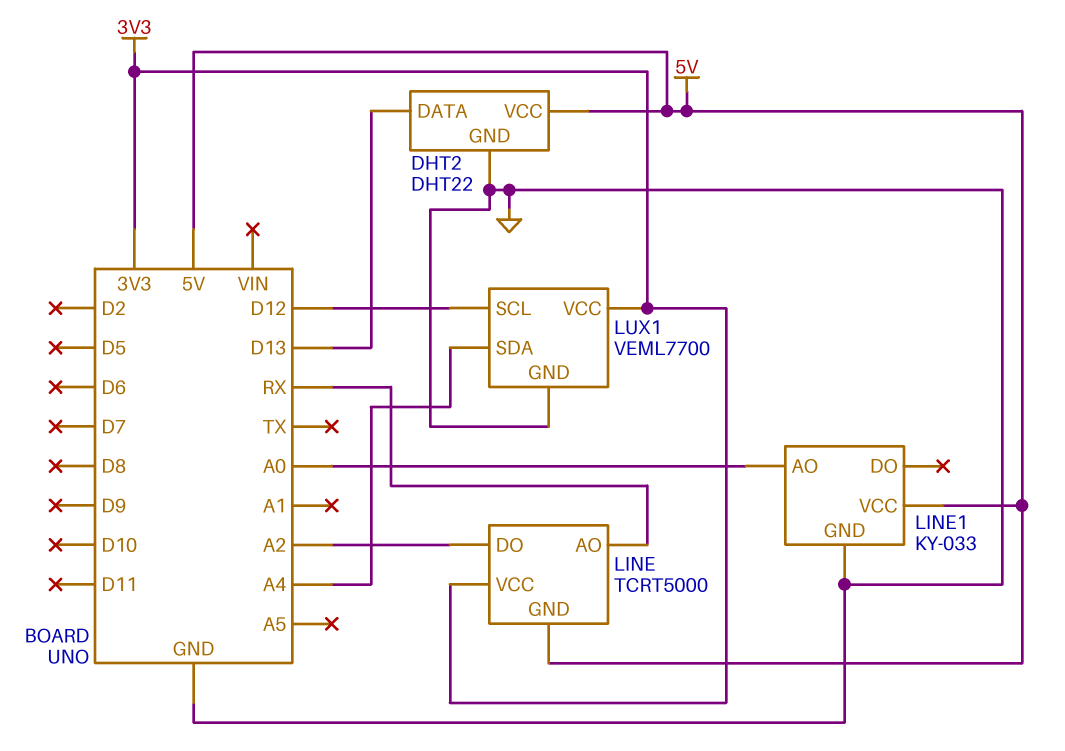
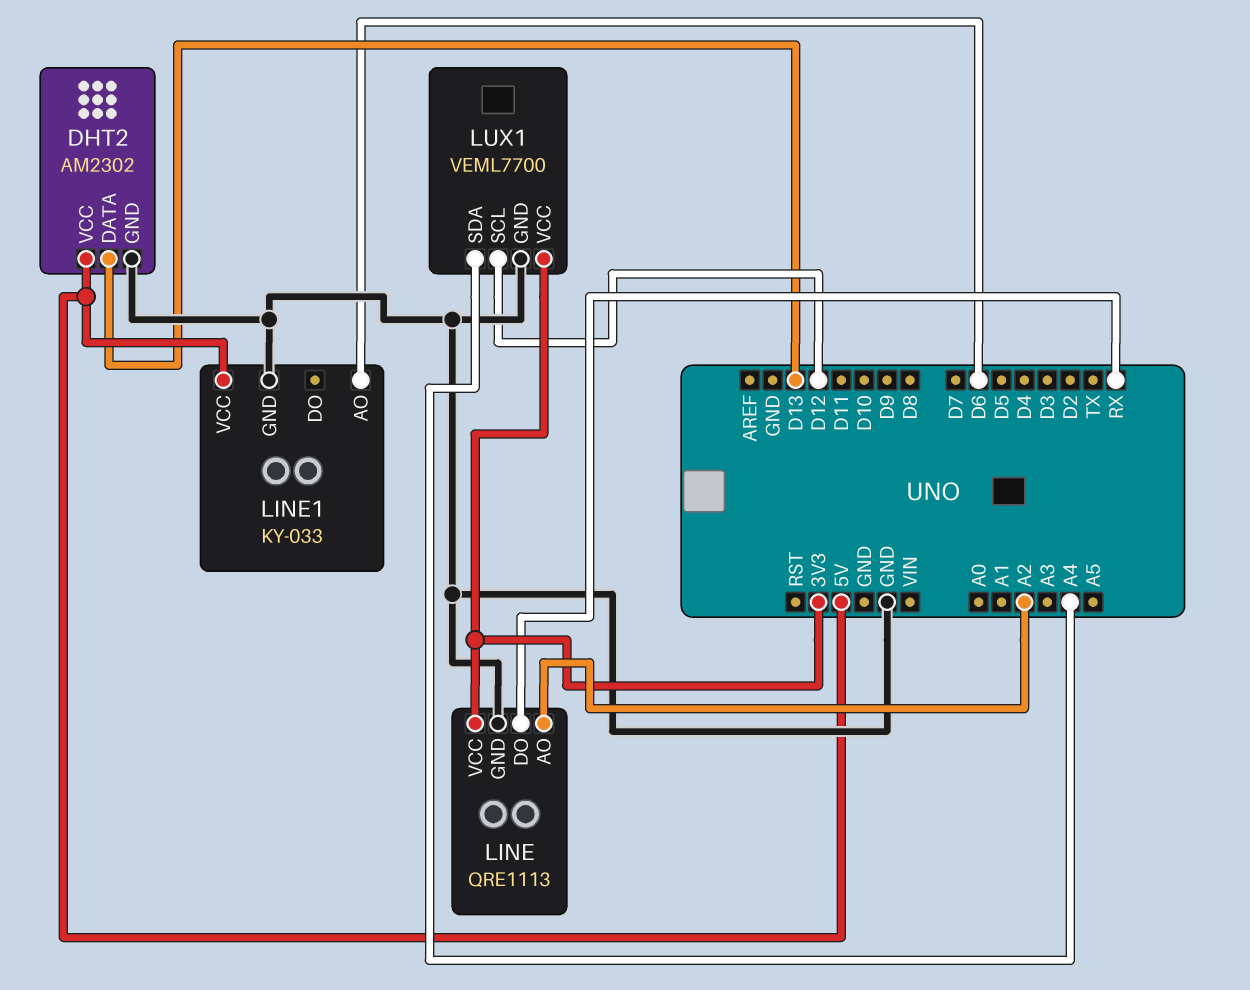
DHT2: DHT22 -> AM2302
LINE: TCRT5000 -> QRE1113
LINE pin AO: RX -> A2
LINE pin DO: A2 -> RX
LINE pin GND: 5V -> GND
LINE1 pin AO: A0 -> D6

